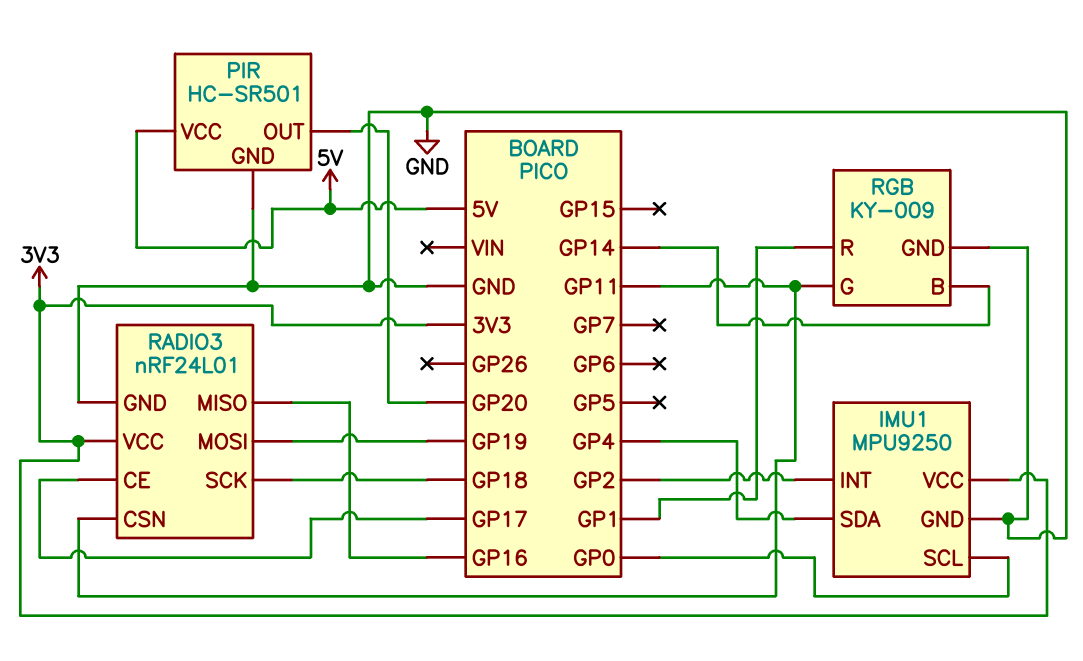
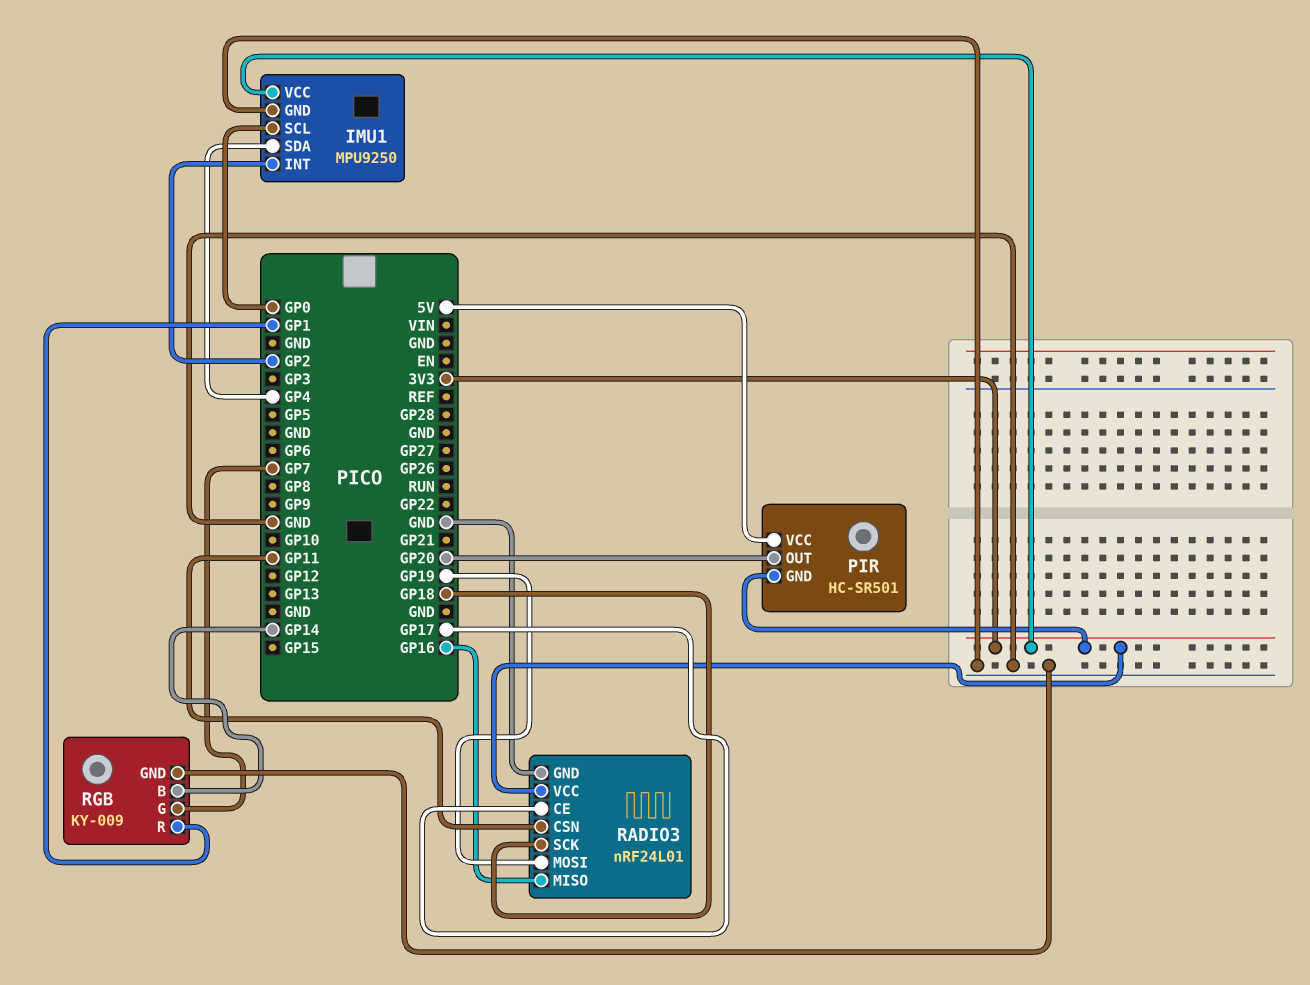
PIR pin GND: GND -> 3V3
RGB pin G: GP11 -> GP7

